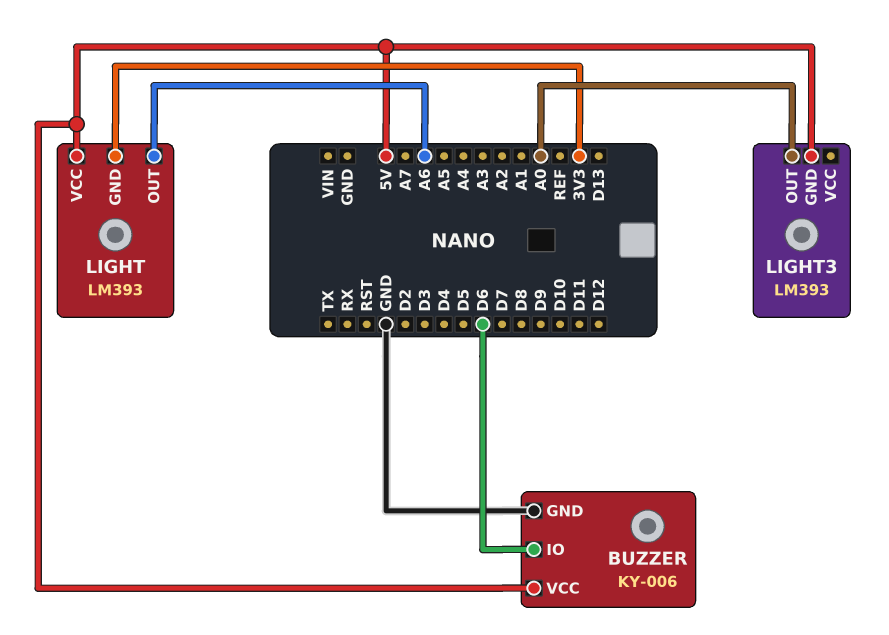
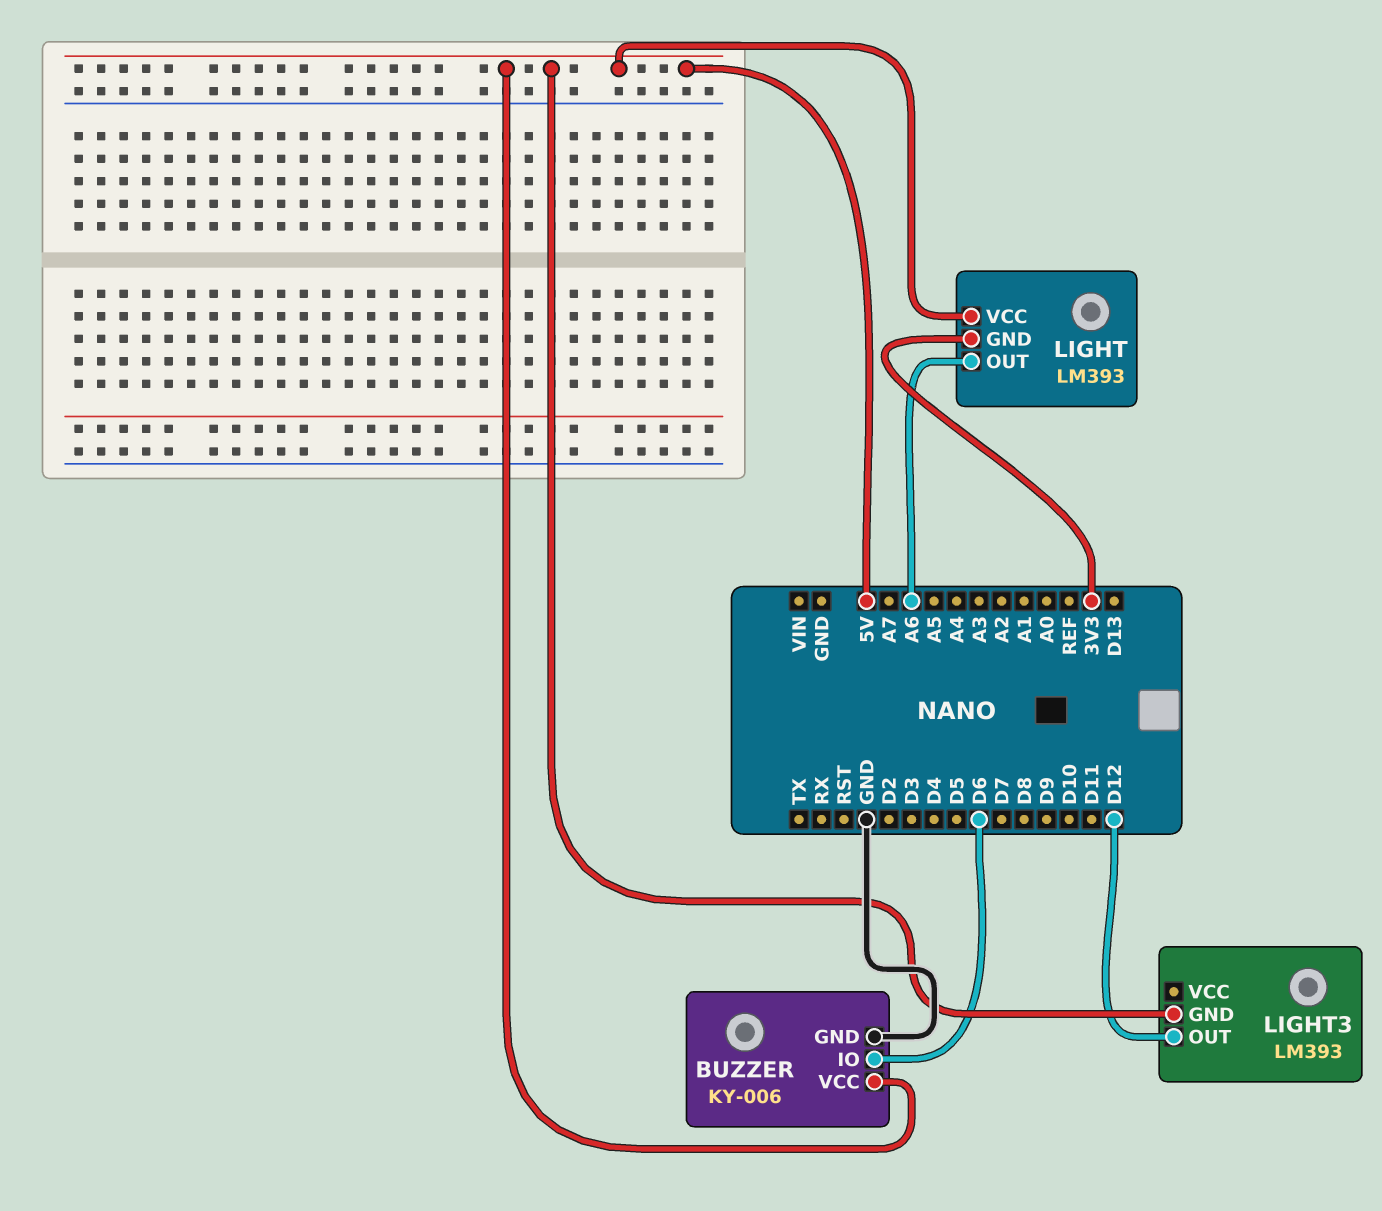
LIGHT3 pin OUT: A0 -> D12

